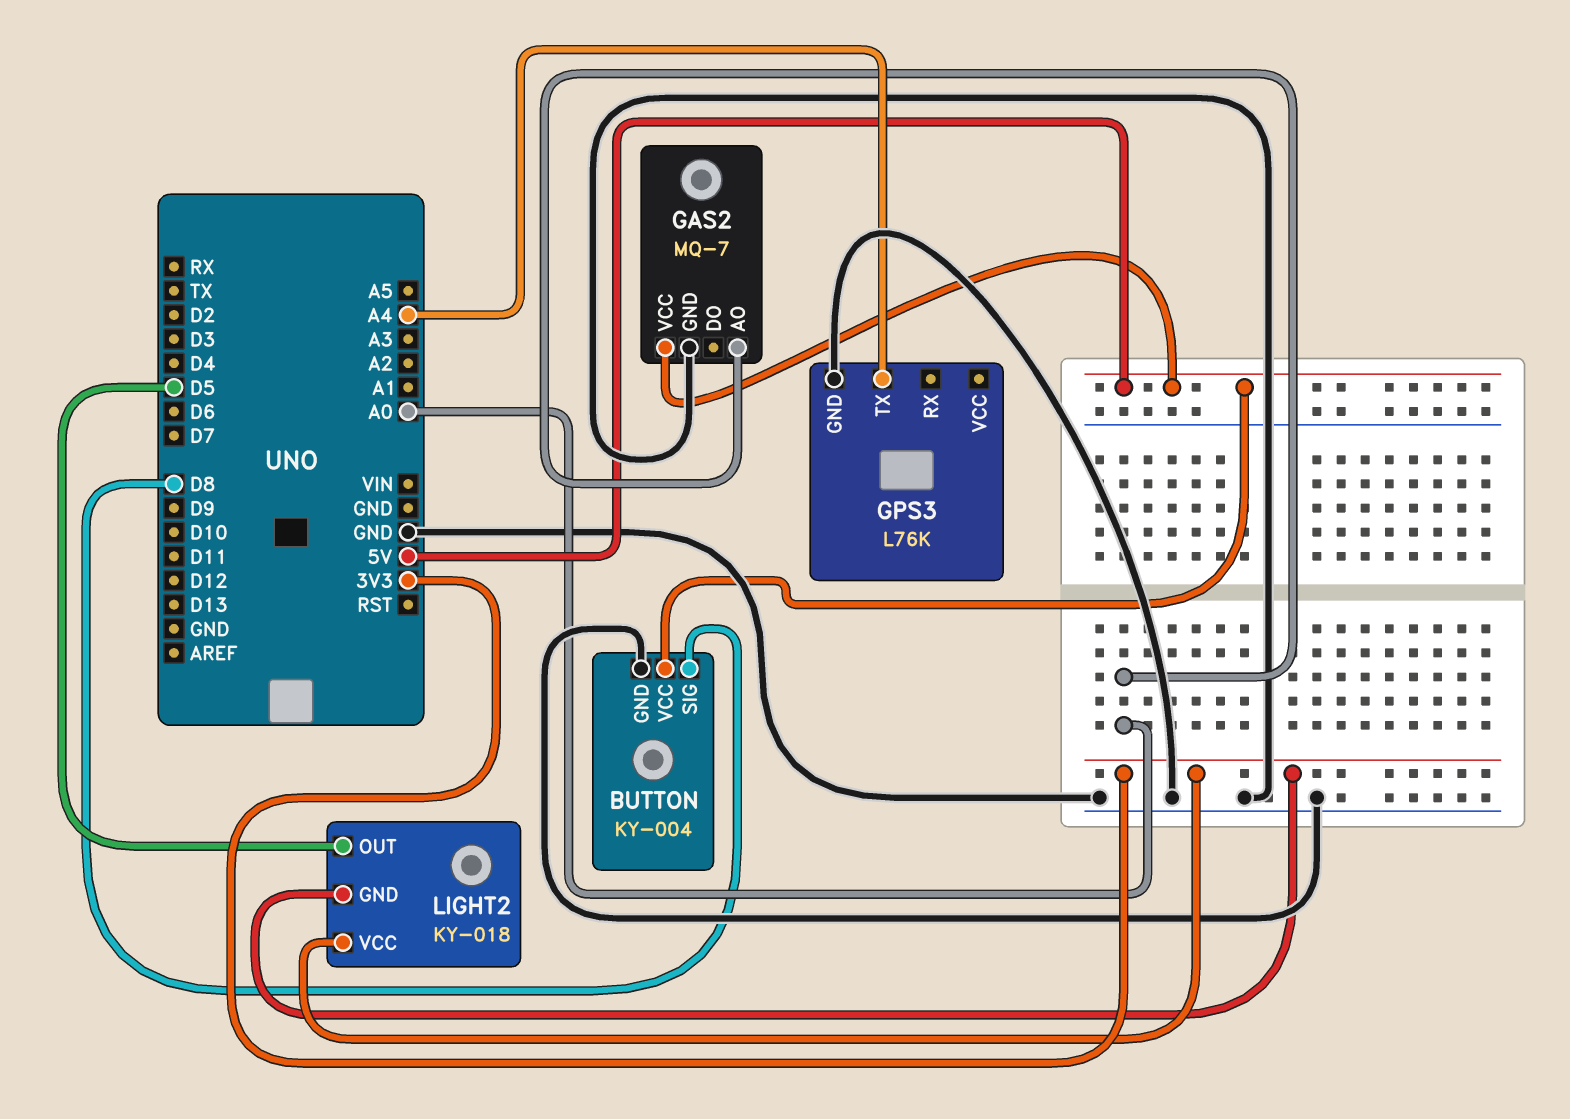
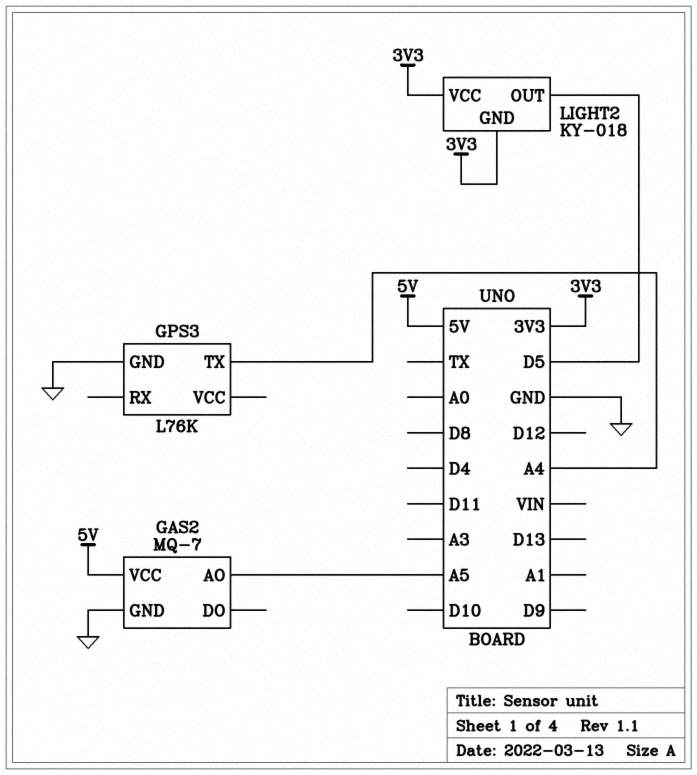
BUTTON: KY-004 -> none
BUTTON pin GND: GND -> none
BUTTON pin SIG: D8 -> none
BUTTON pin VCC: 5V -> none
GAS2 pin AO: A0 -> A5

